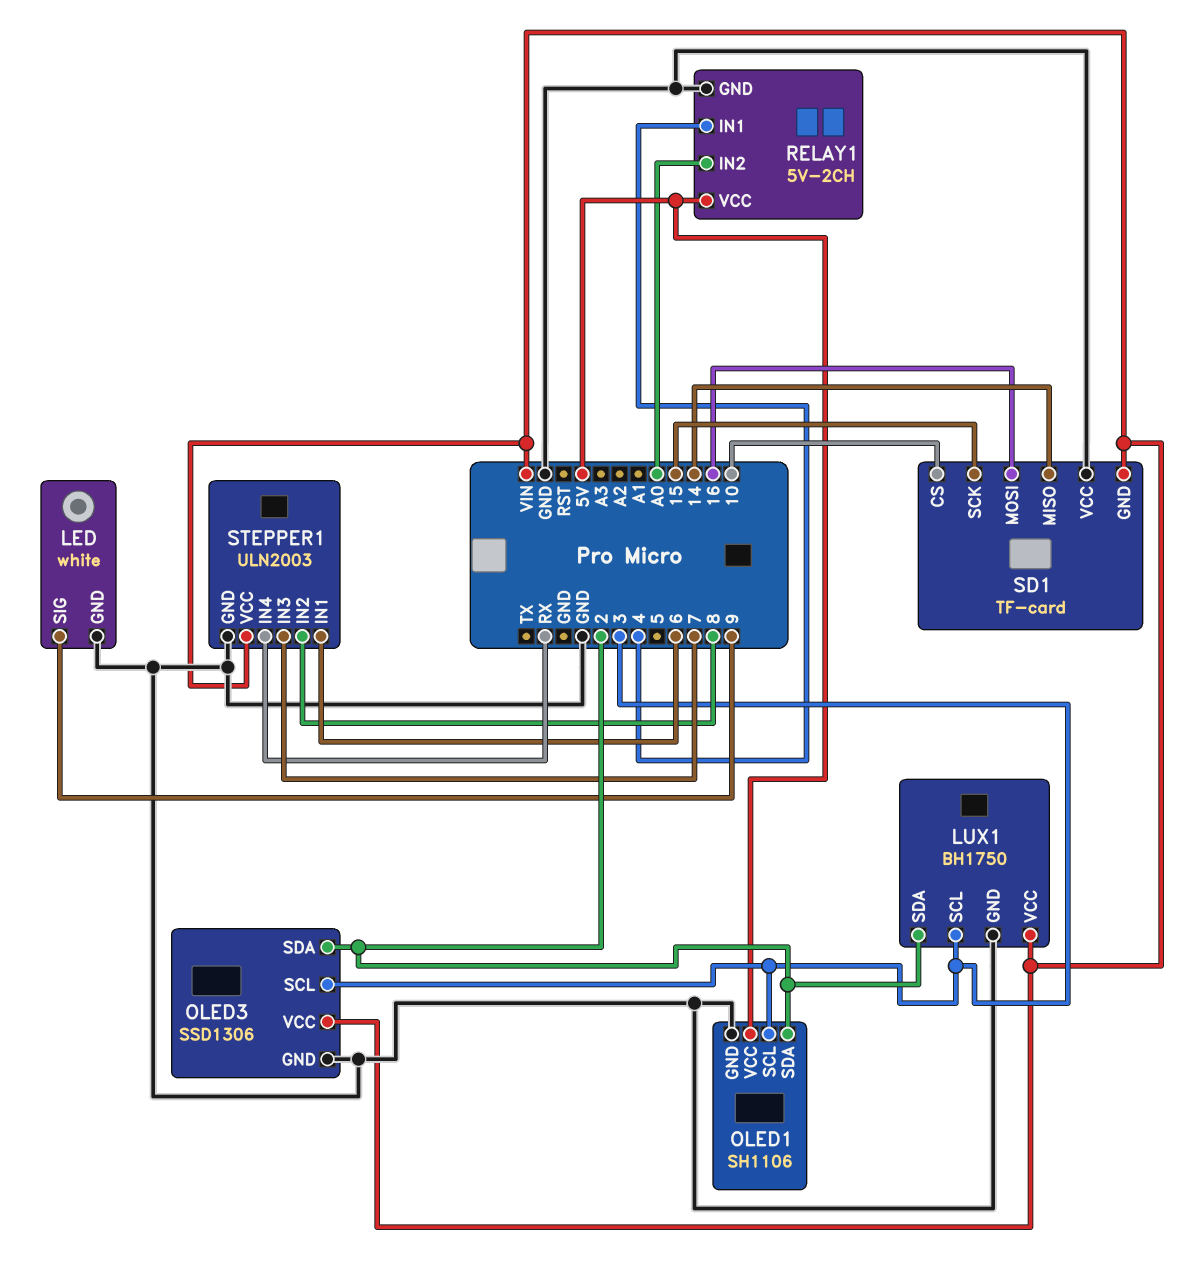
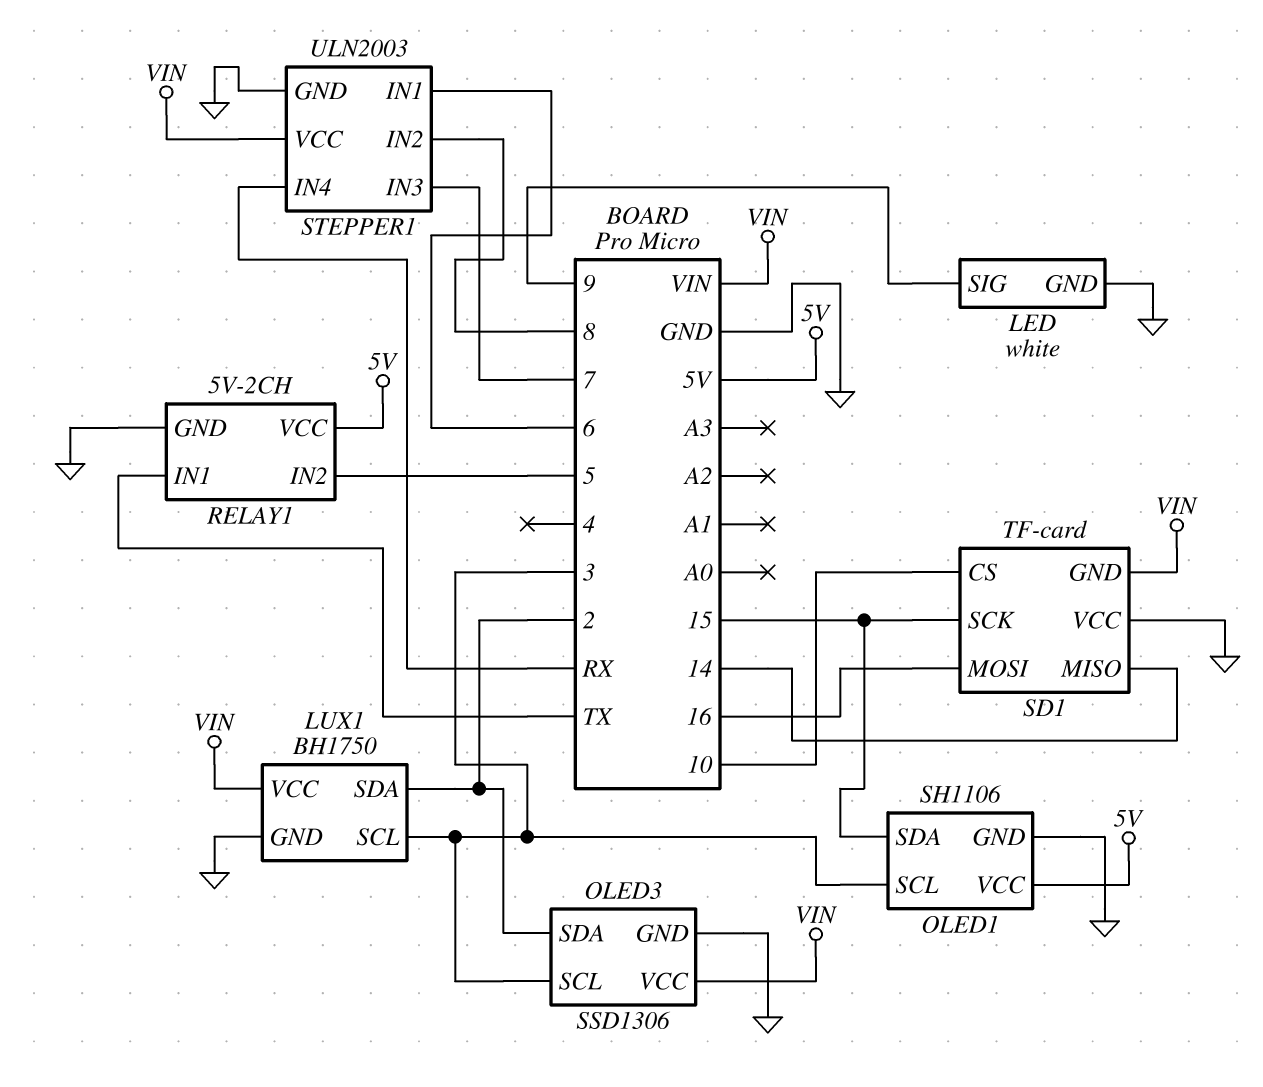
OLED1 pin SDA: 2 -> 15
RELAY1 pin IN1: 4 -> TX
RELAY1 pin IN2: A0 -> 5

